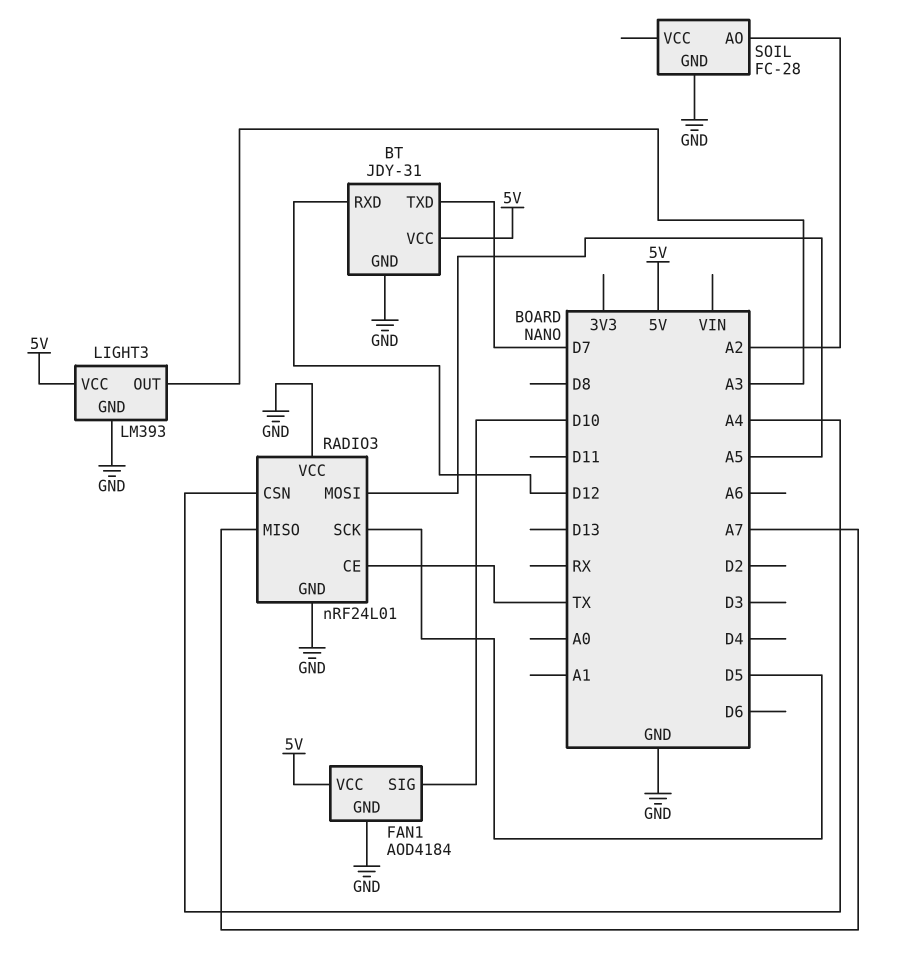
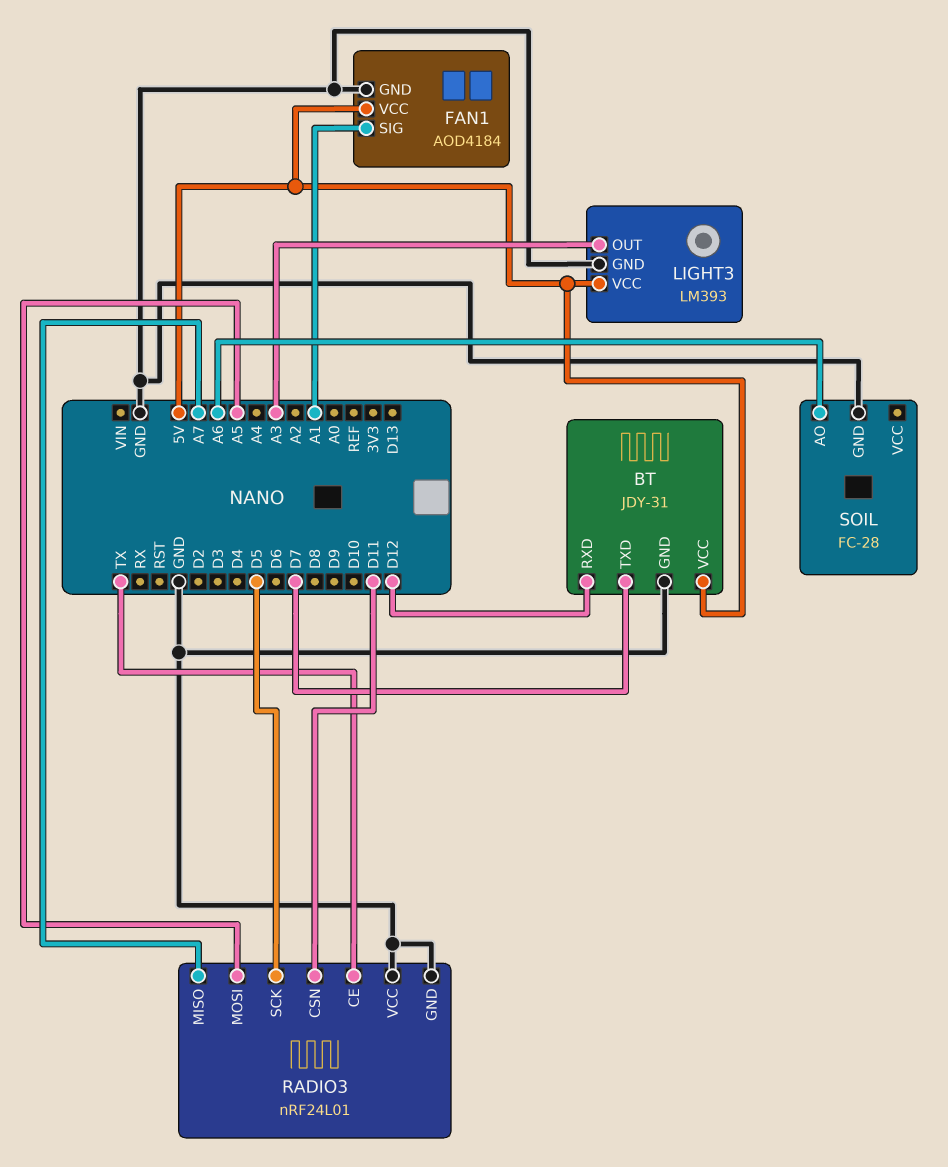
FAN1 pin SIG: D10 -> A1
RADIO3 pin CSN: A4 -> D11
SOIL pin AO: A2 -> A6

